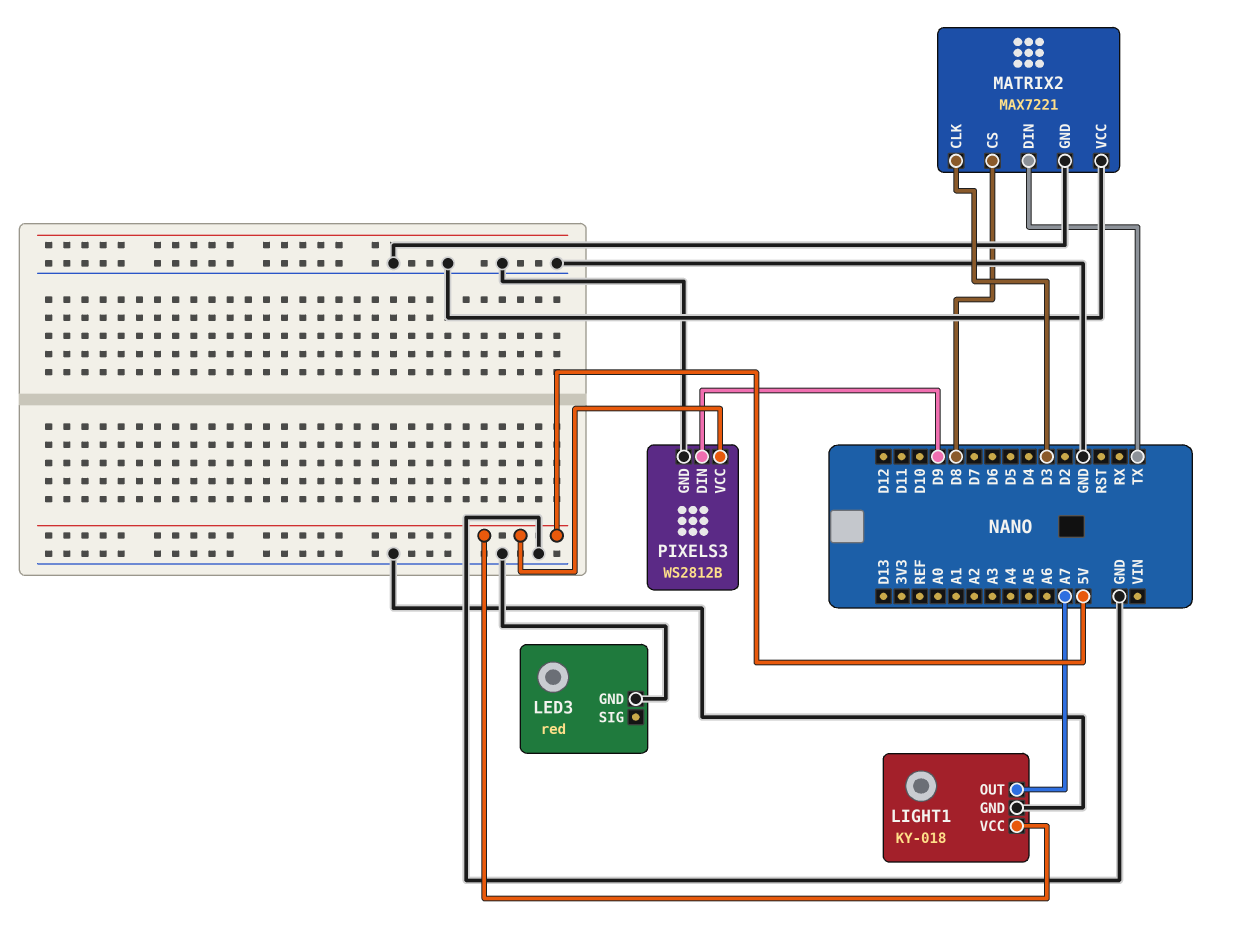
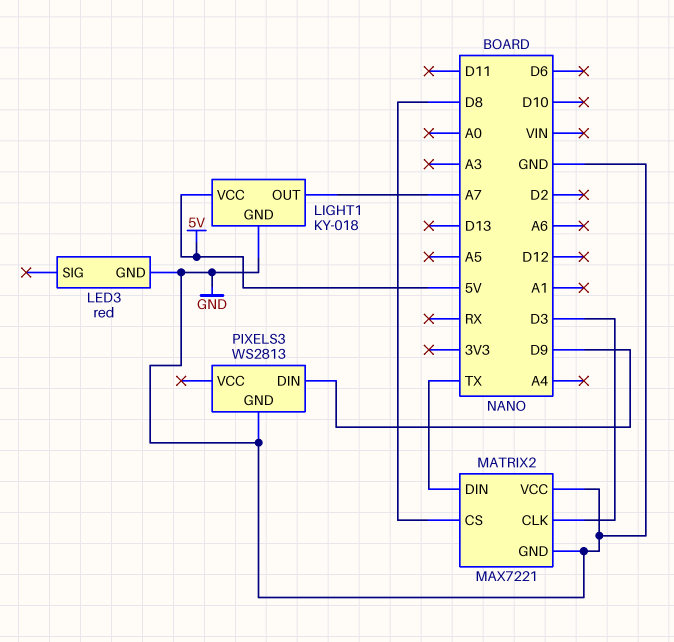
PIXELS3: WS2812B -> WS2813
PIXELS3 pin VCC: 5V -> none

